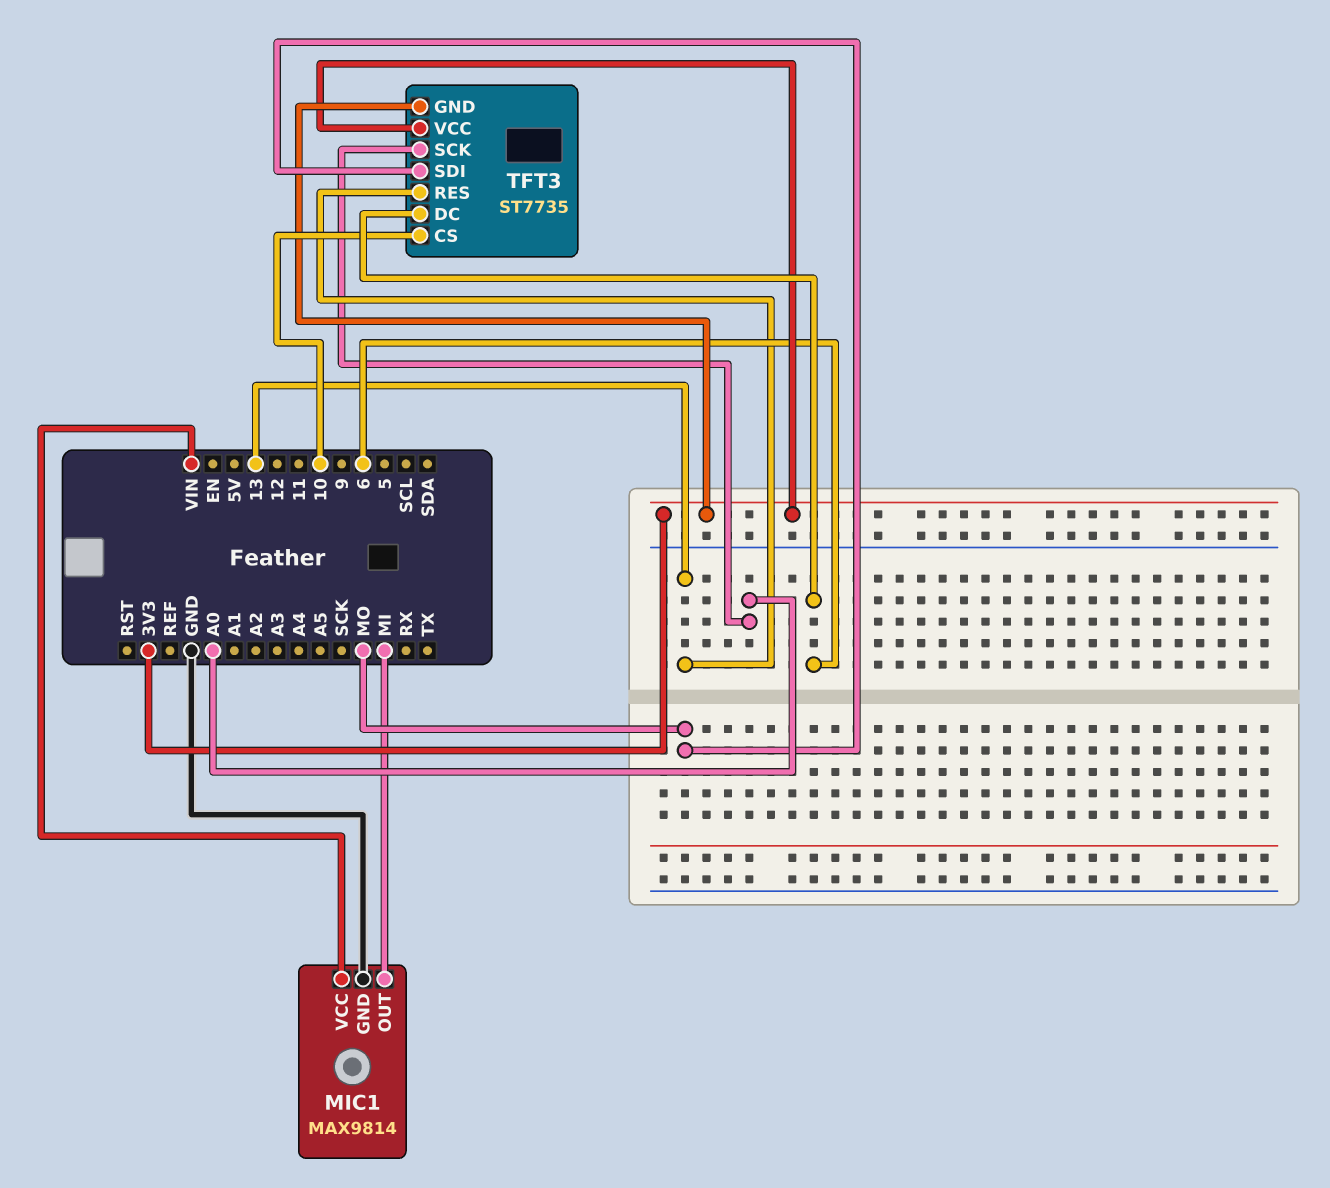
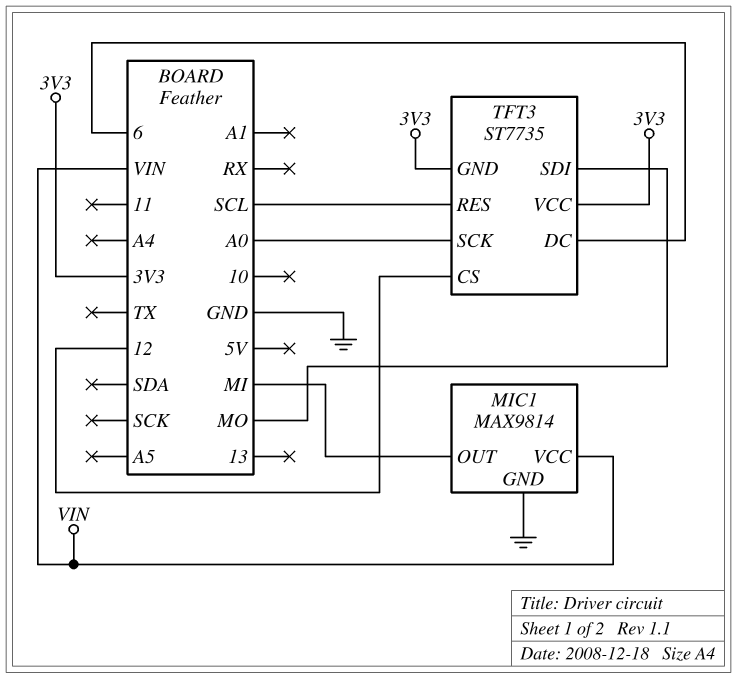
TFT3 pin CS: 10 -> 12
TFT3 pin RES: 13 -> SCL

